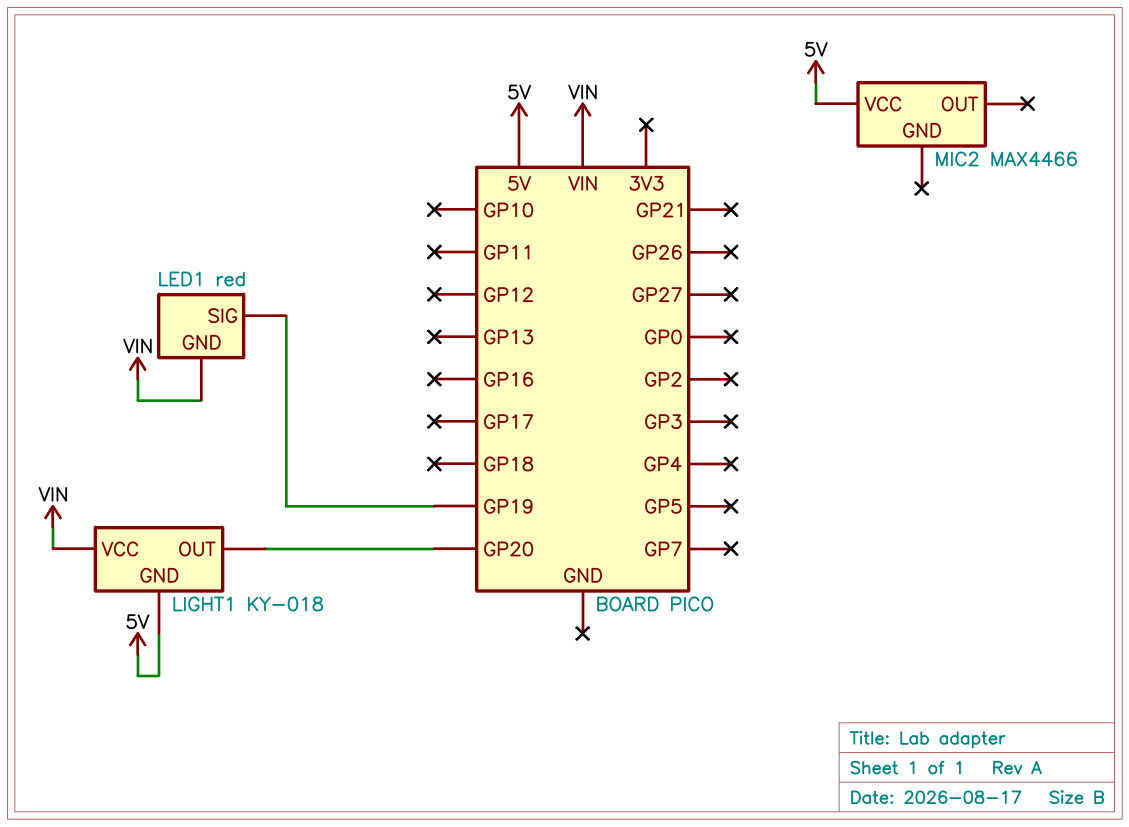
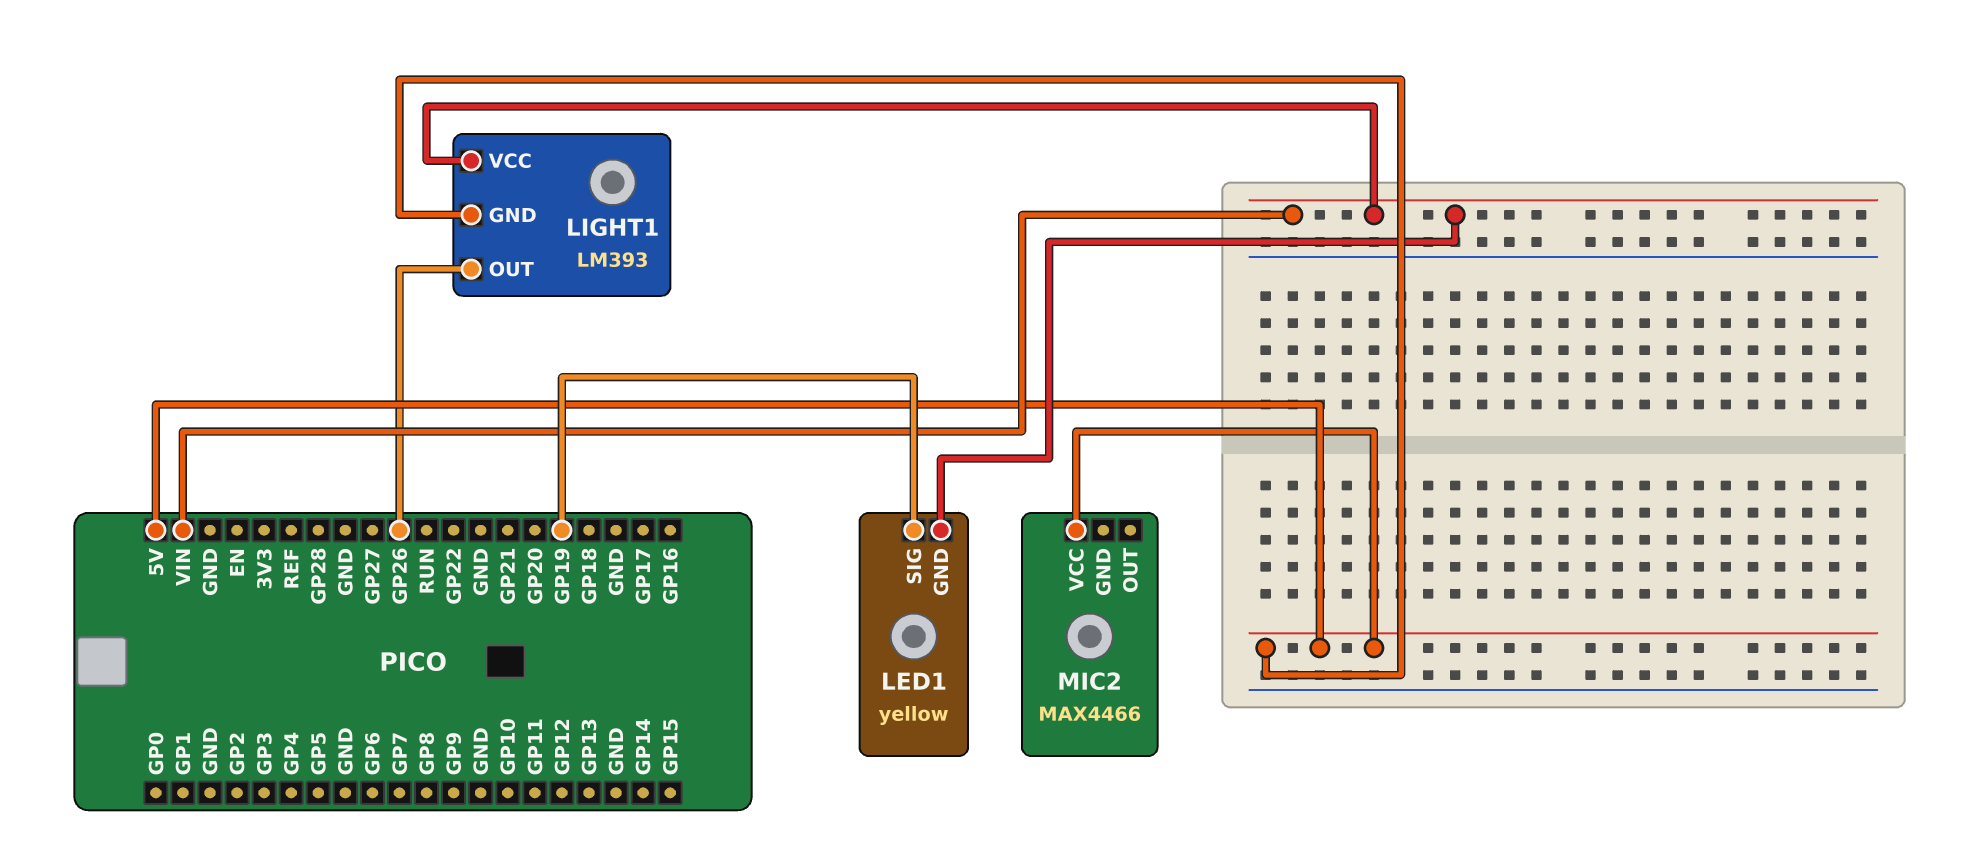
LED1: red -> yellow
LIGHT1: KY-018 -> LM393
LIGHT1 pin OUT: GP20 -> GP26

